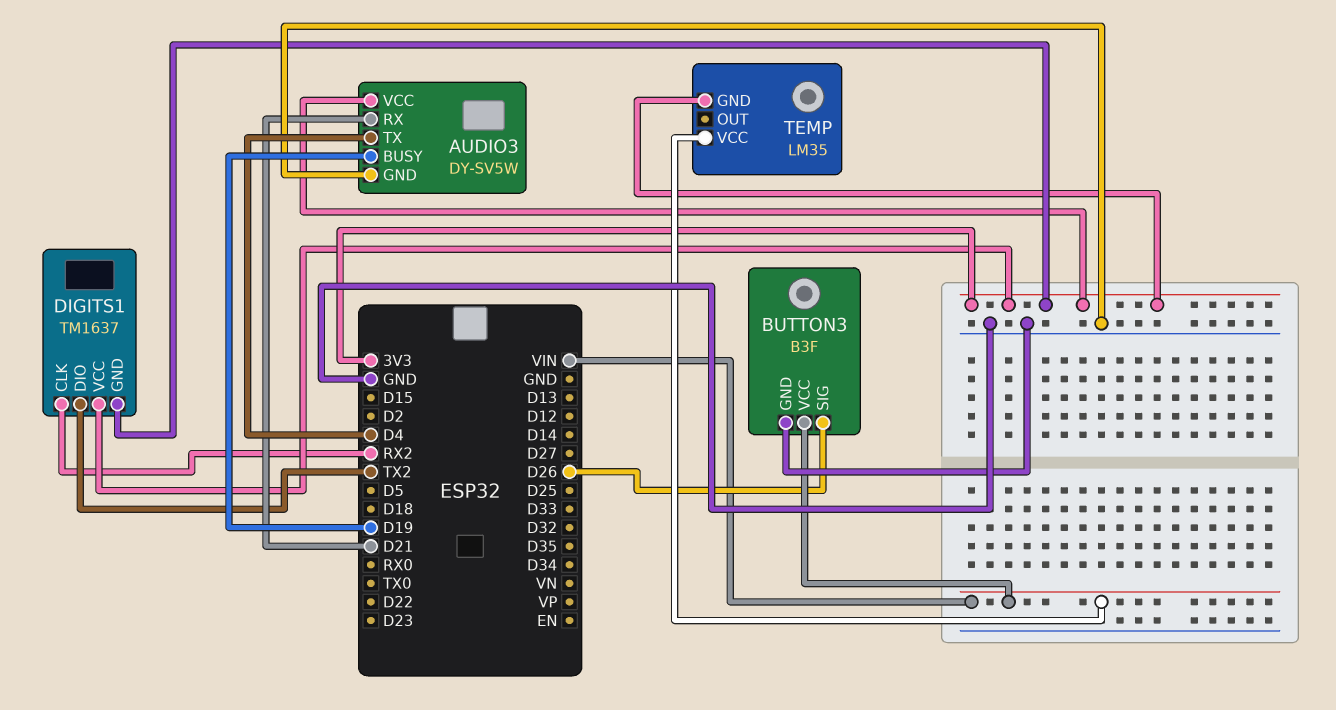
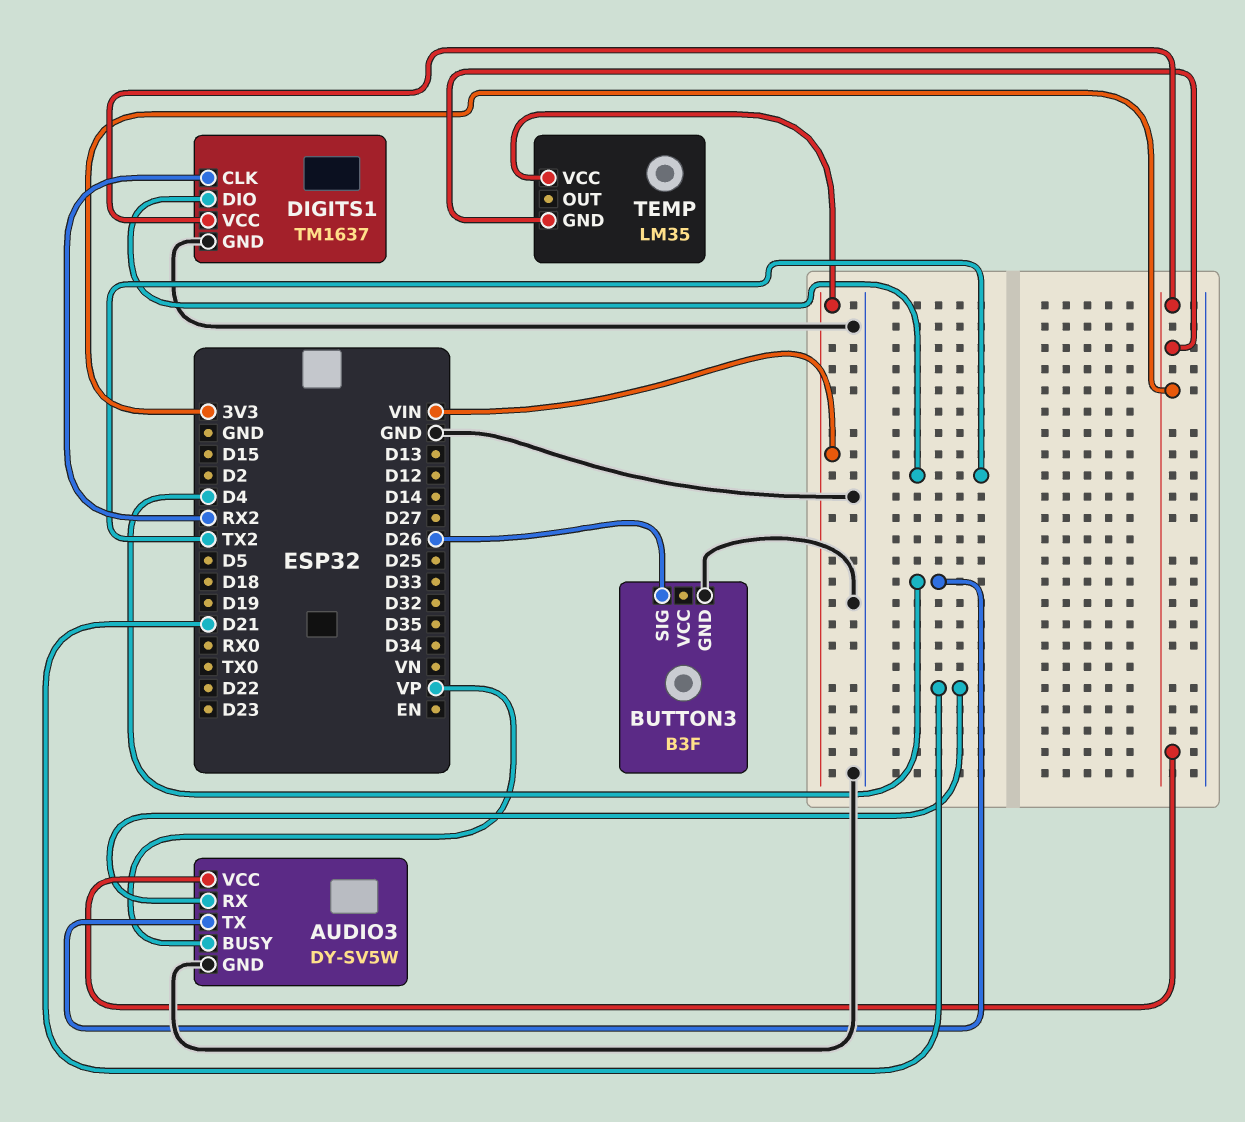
AUDIO3 pin BUSY: D19 -> VP
BUTTON3 pin VCC: VIN -> none
DIGITS1 pin GND: 3V3 -> GND

